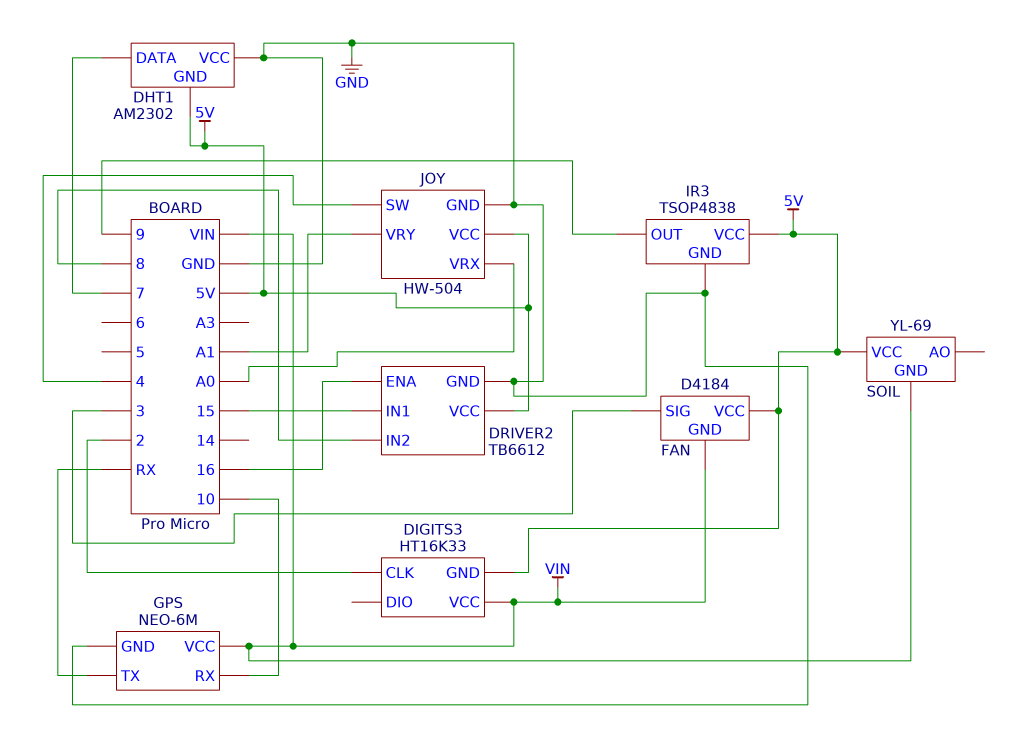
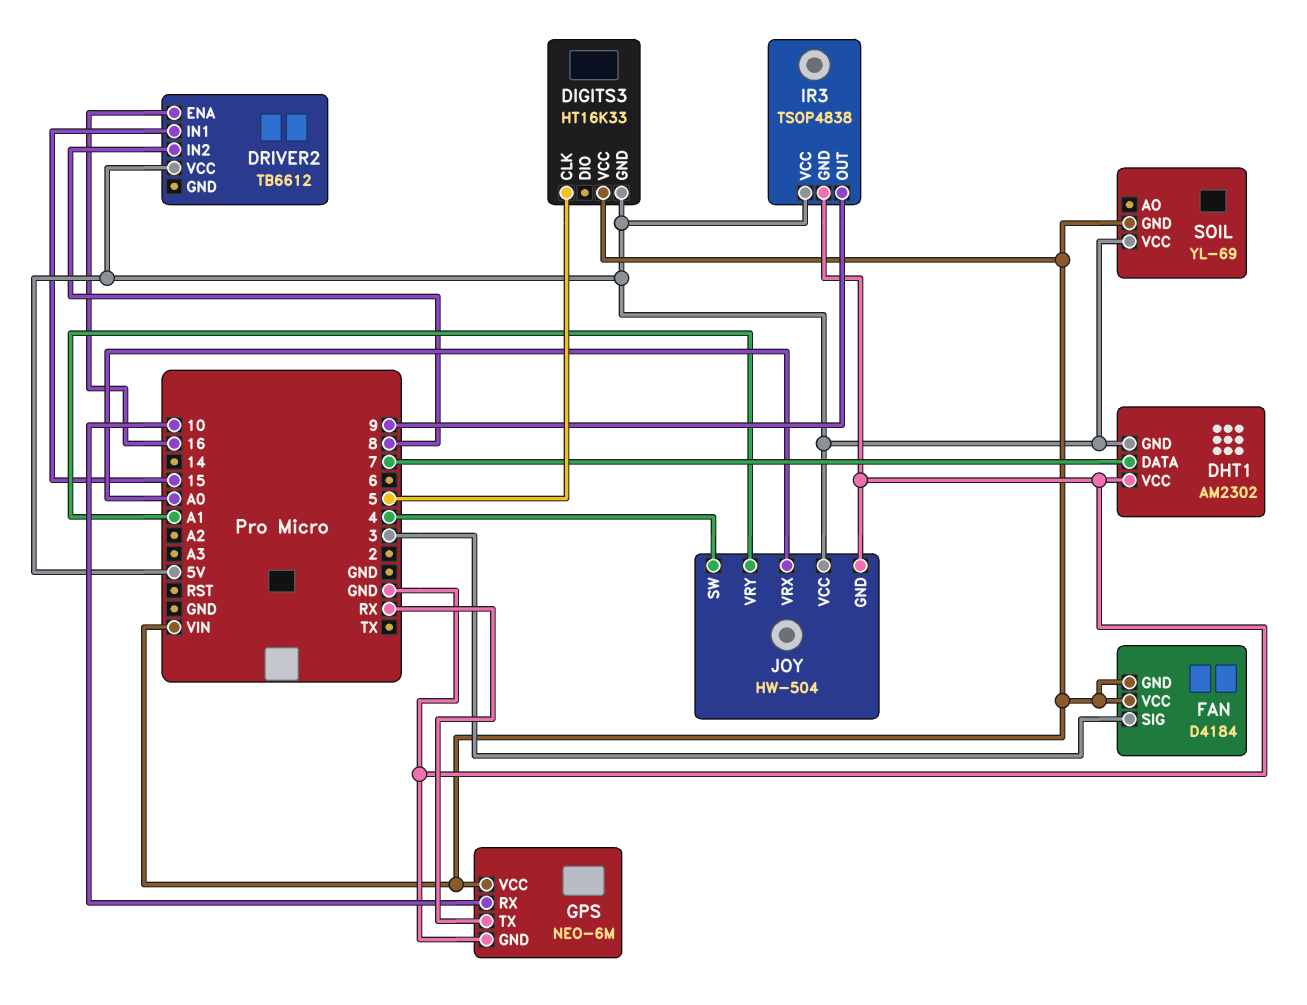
DIGITS3 pin CLK: 2 -> 5
DRIVER2 pin GND: GND -> none
FAN pin VCC: 5V -> VIN

